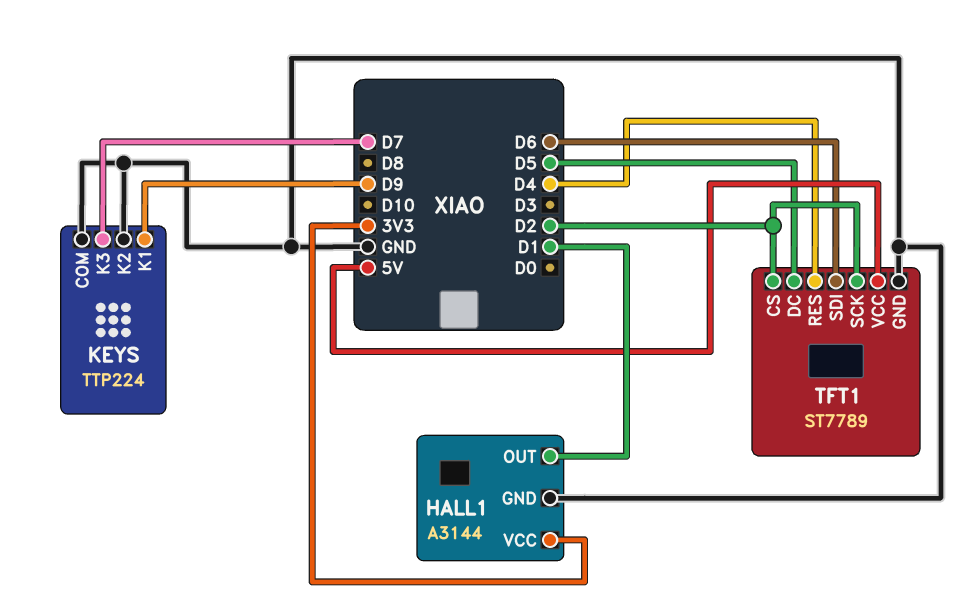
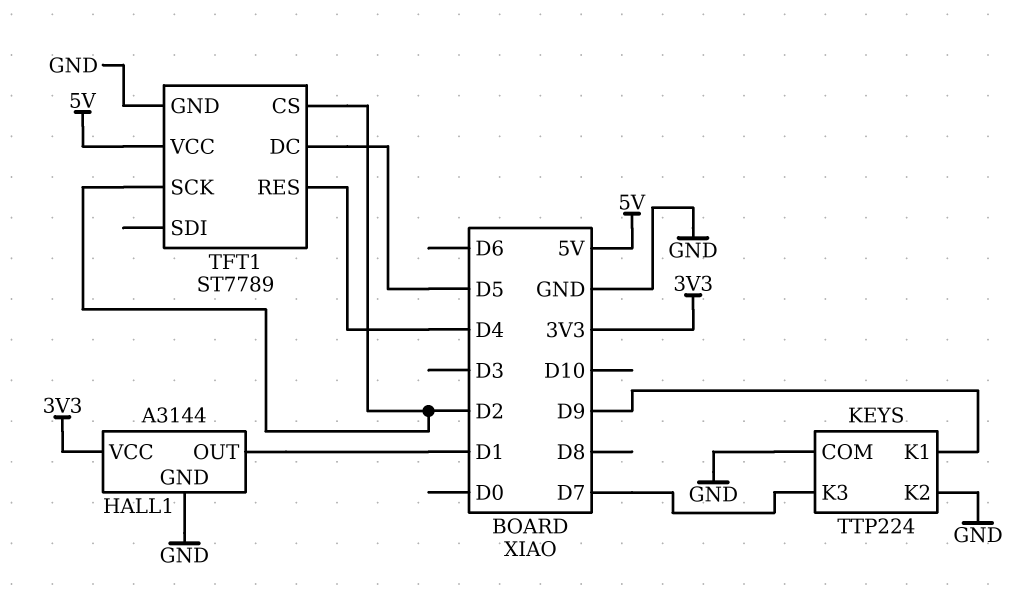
TFT1 pin SDI: D6 -> none

